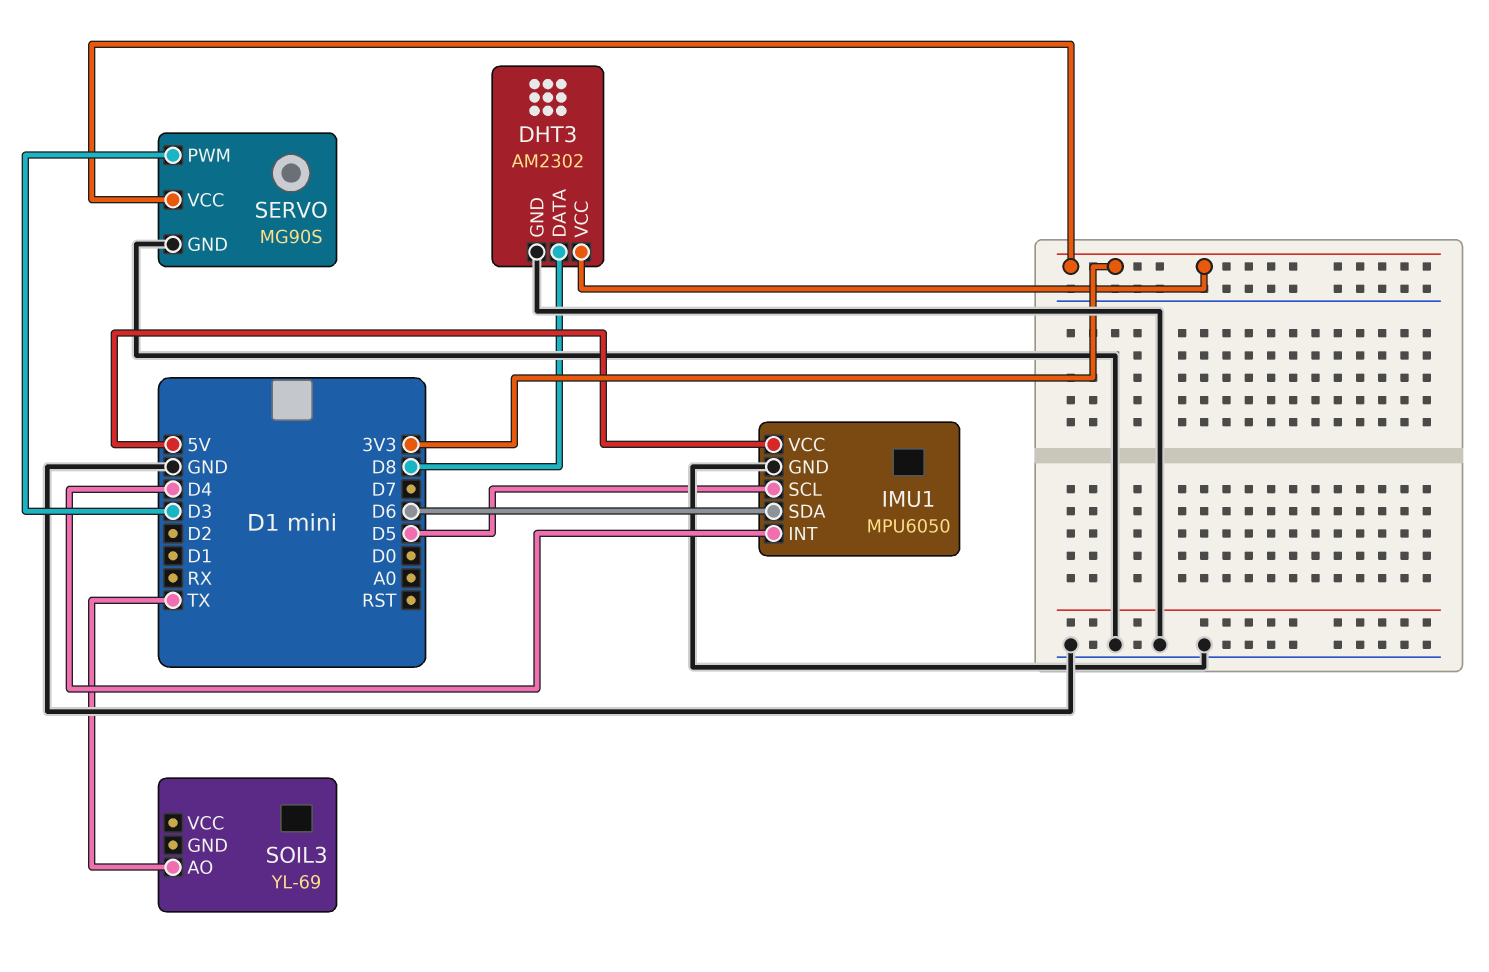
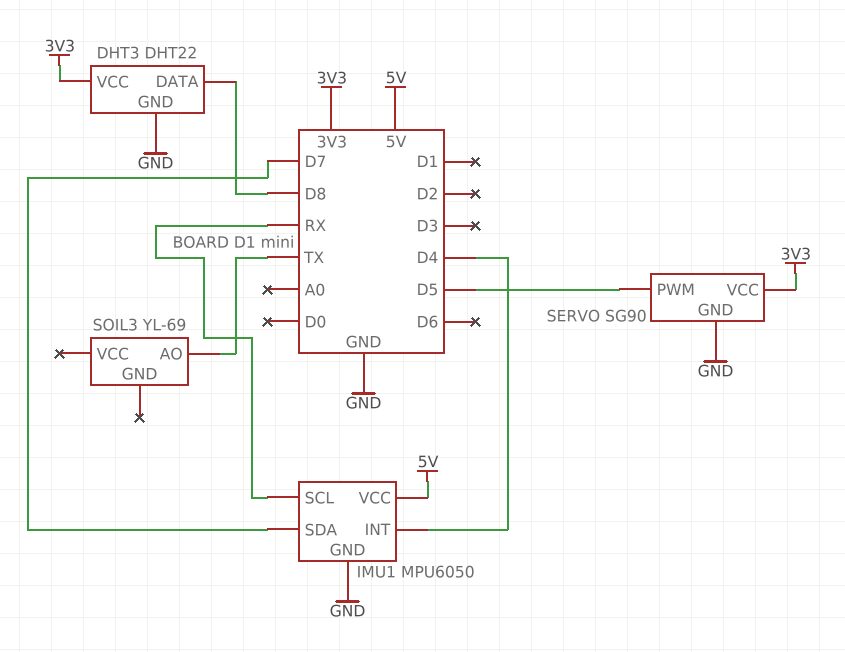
DHT3: AM2302 -> DHT22
IMU1 pin SCL: D5 -> RX
IMU1 pin SDA: D6 -> D7
SERVO: MG90S -> SG90
SERVO pin PWM: D3 -> D5

